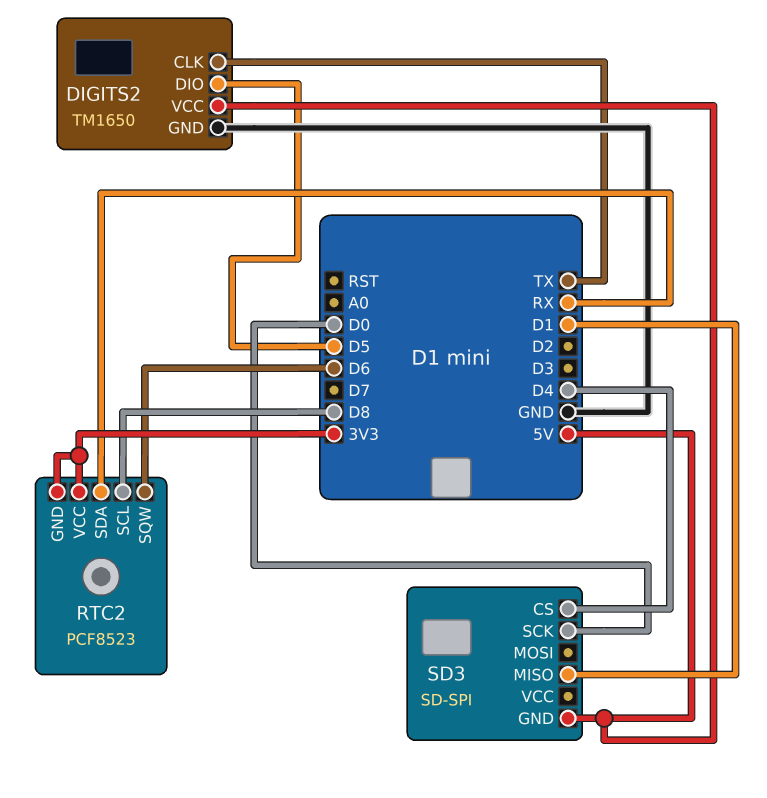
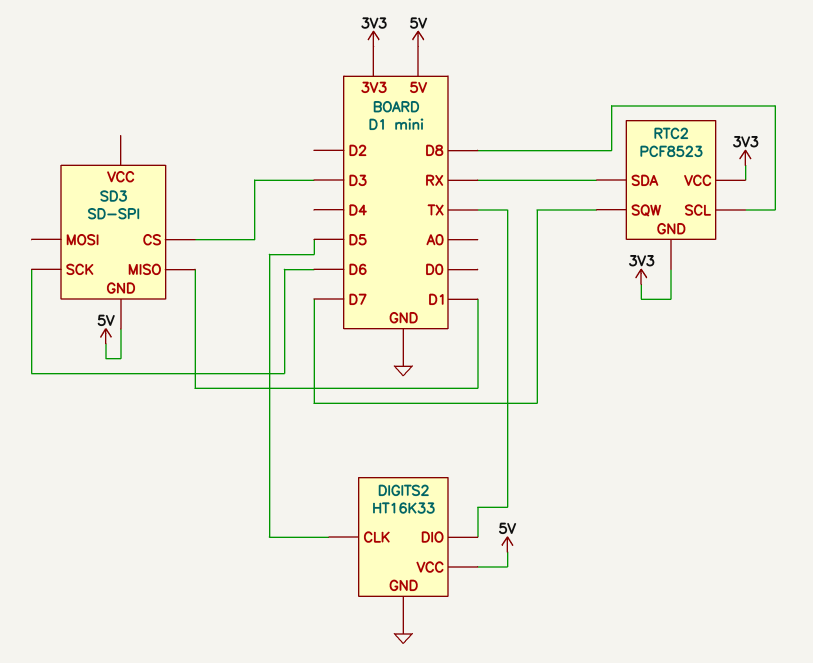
DIGITS2: TM1650 -> HT16K33
DIGITS2 pin CLK: TX -> D5
DIGITS2 pin DIO: D5 -> TX
RTC2 pin SQW: D6 -> D7
SD3 pin CS: D4 -> D3
SD3 pin SCK: D0 -> D6

